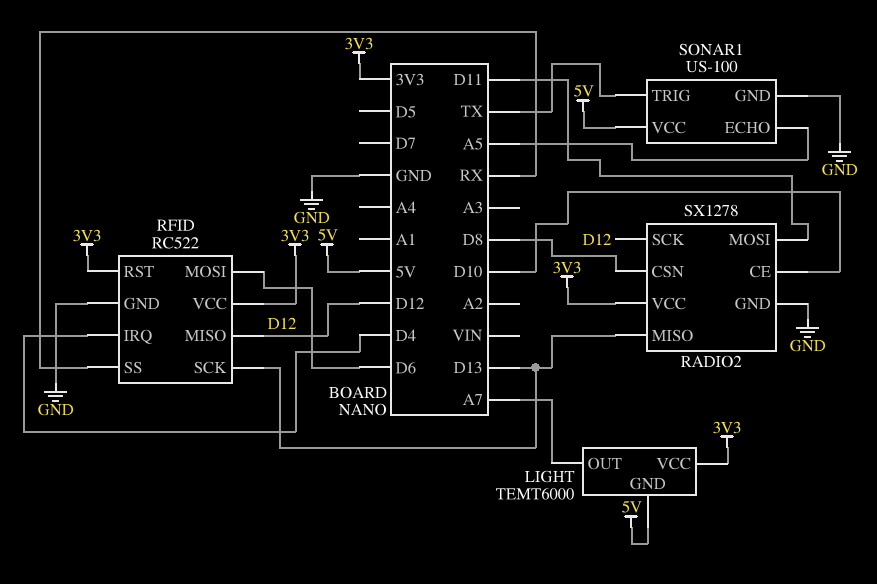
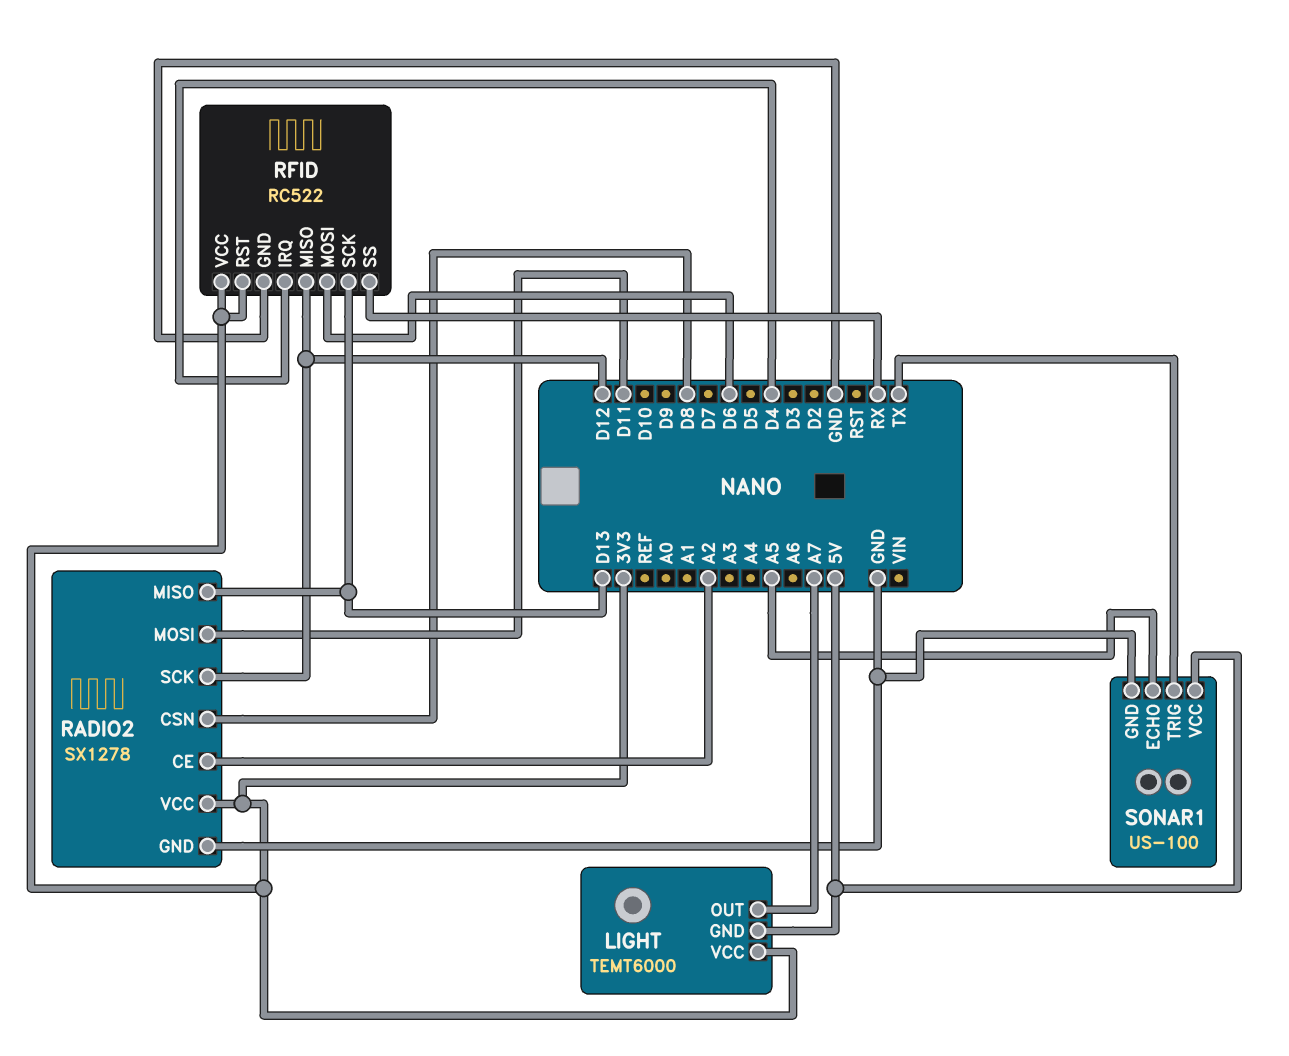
RADIO2 pin CE: D10 -> A2

